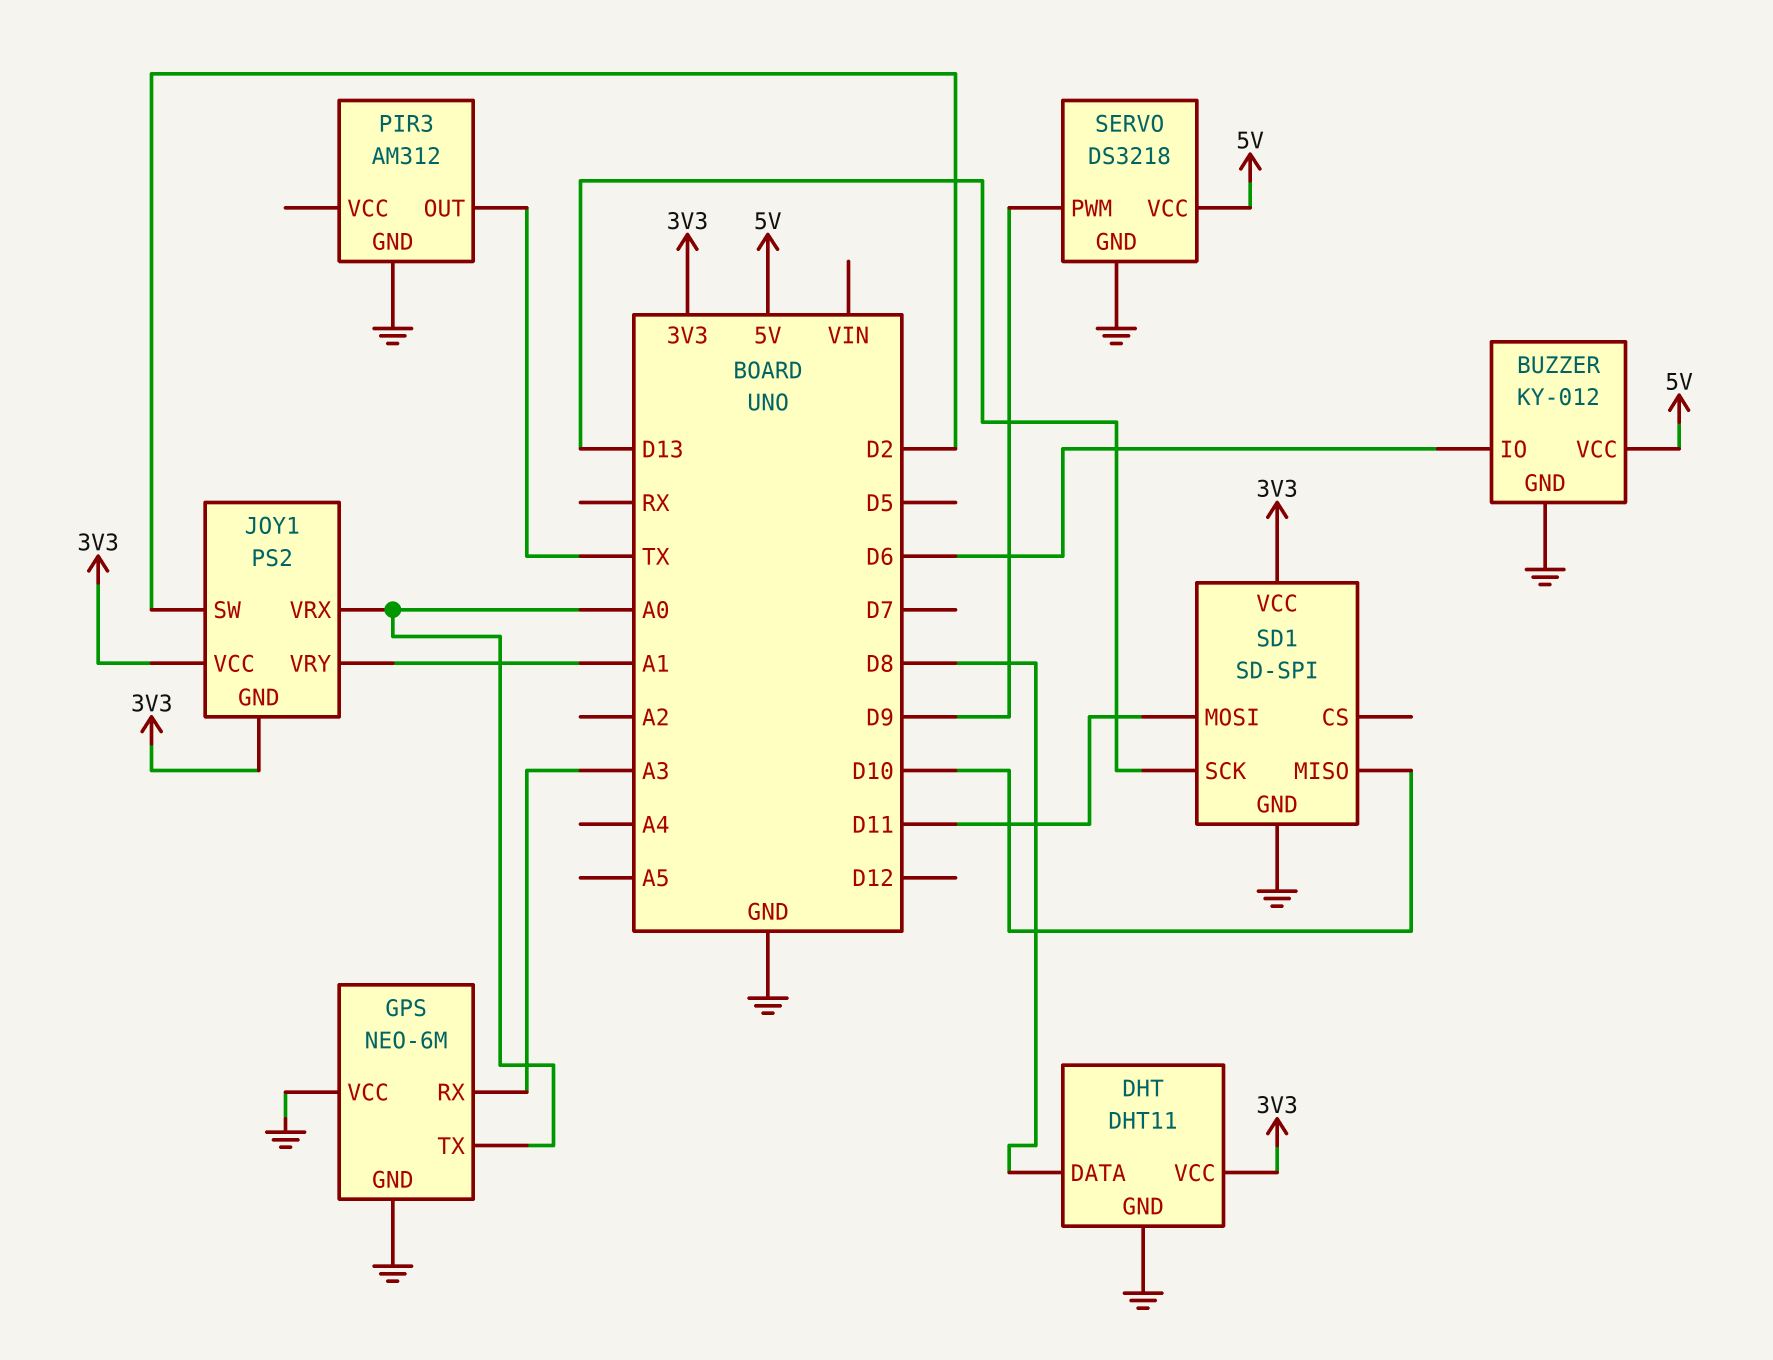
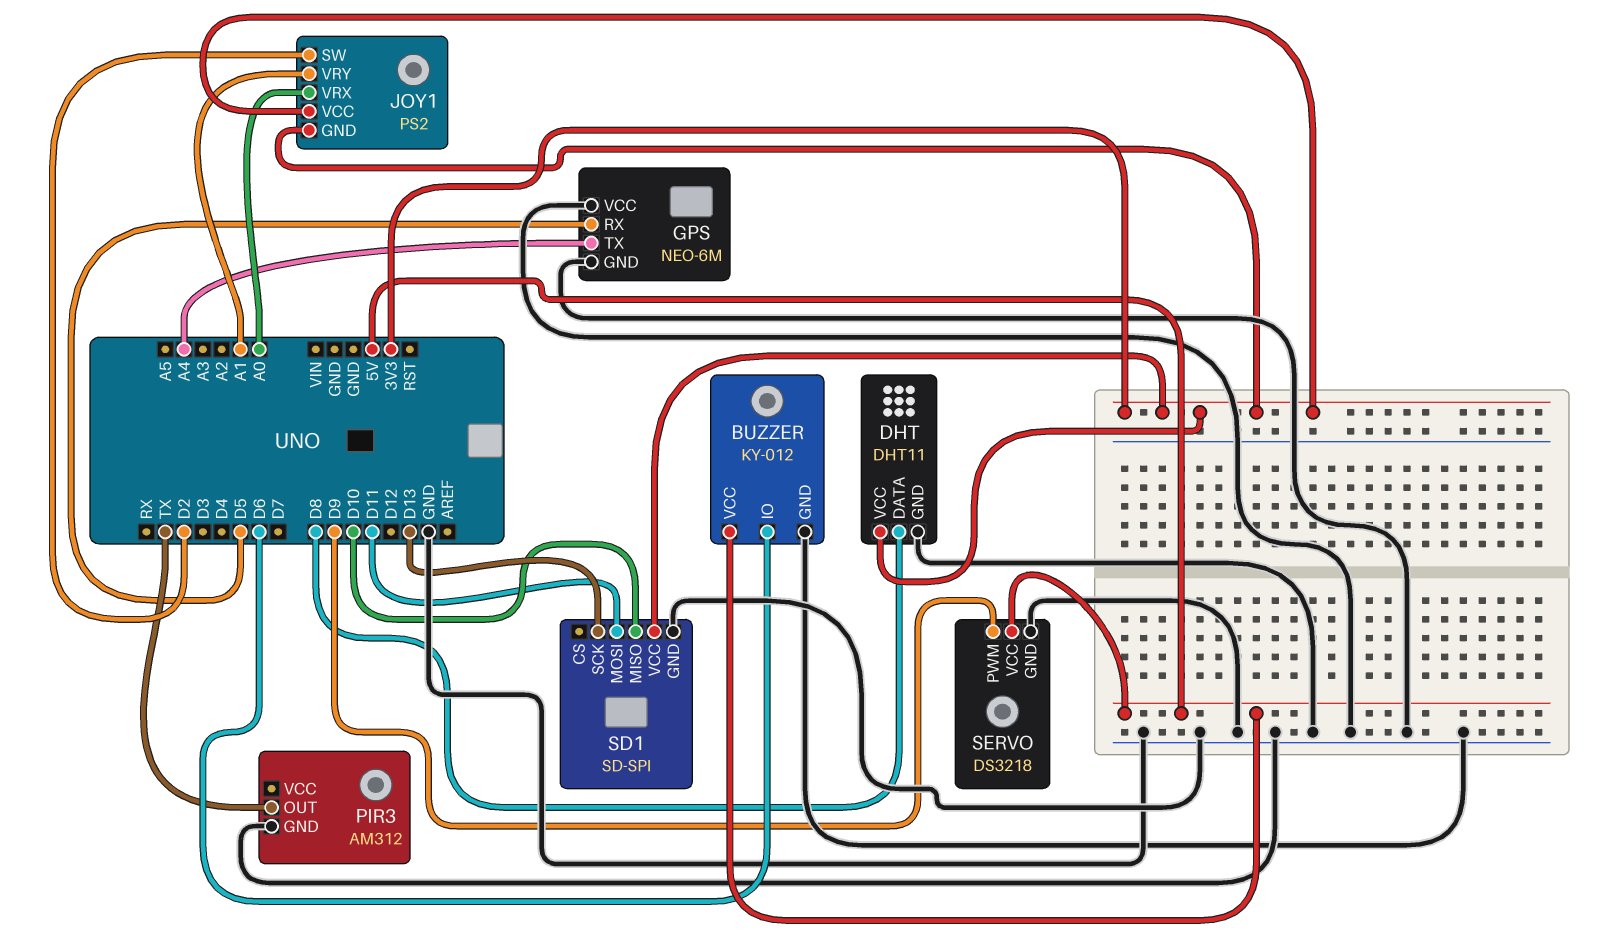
GPS pin RX: A3 -> D5
GPS pin TX: A0 -> A4

